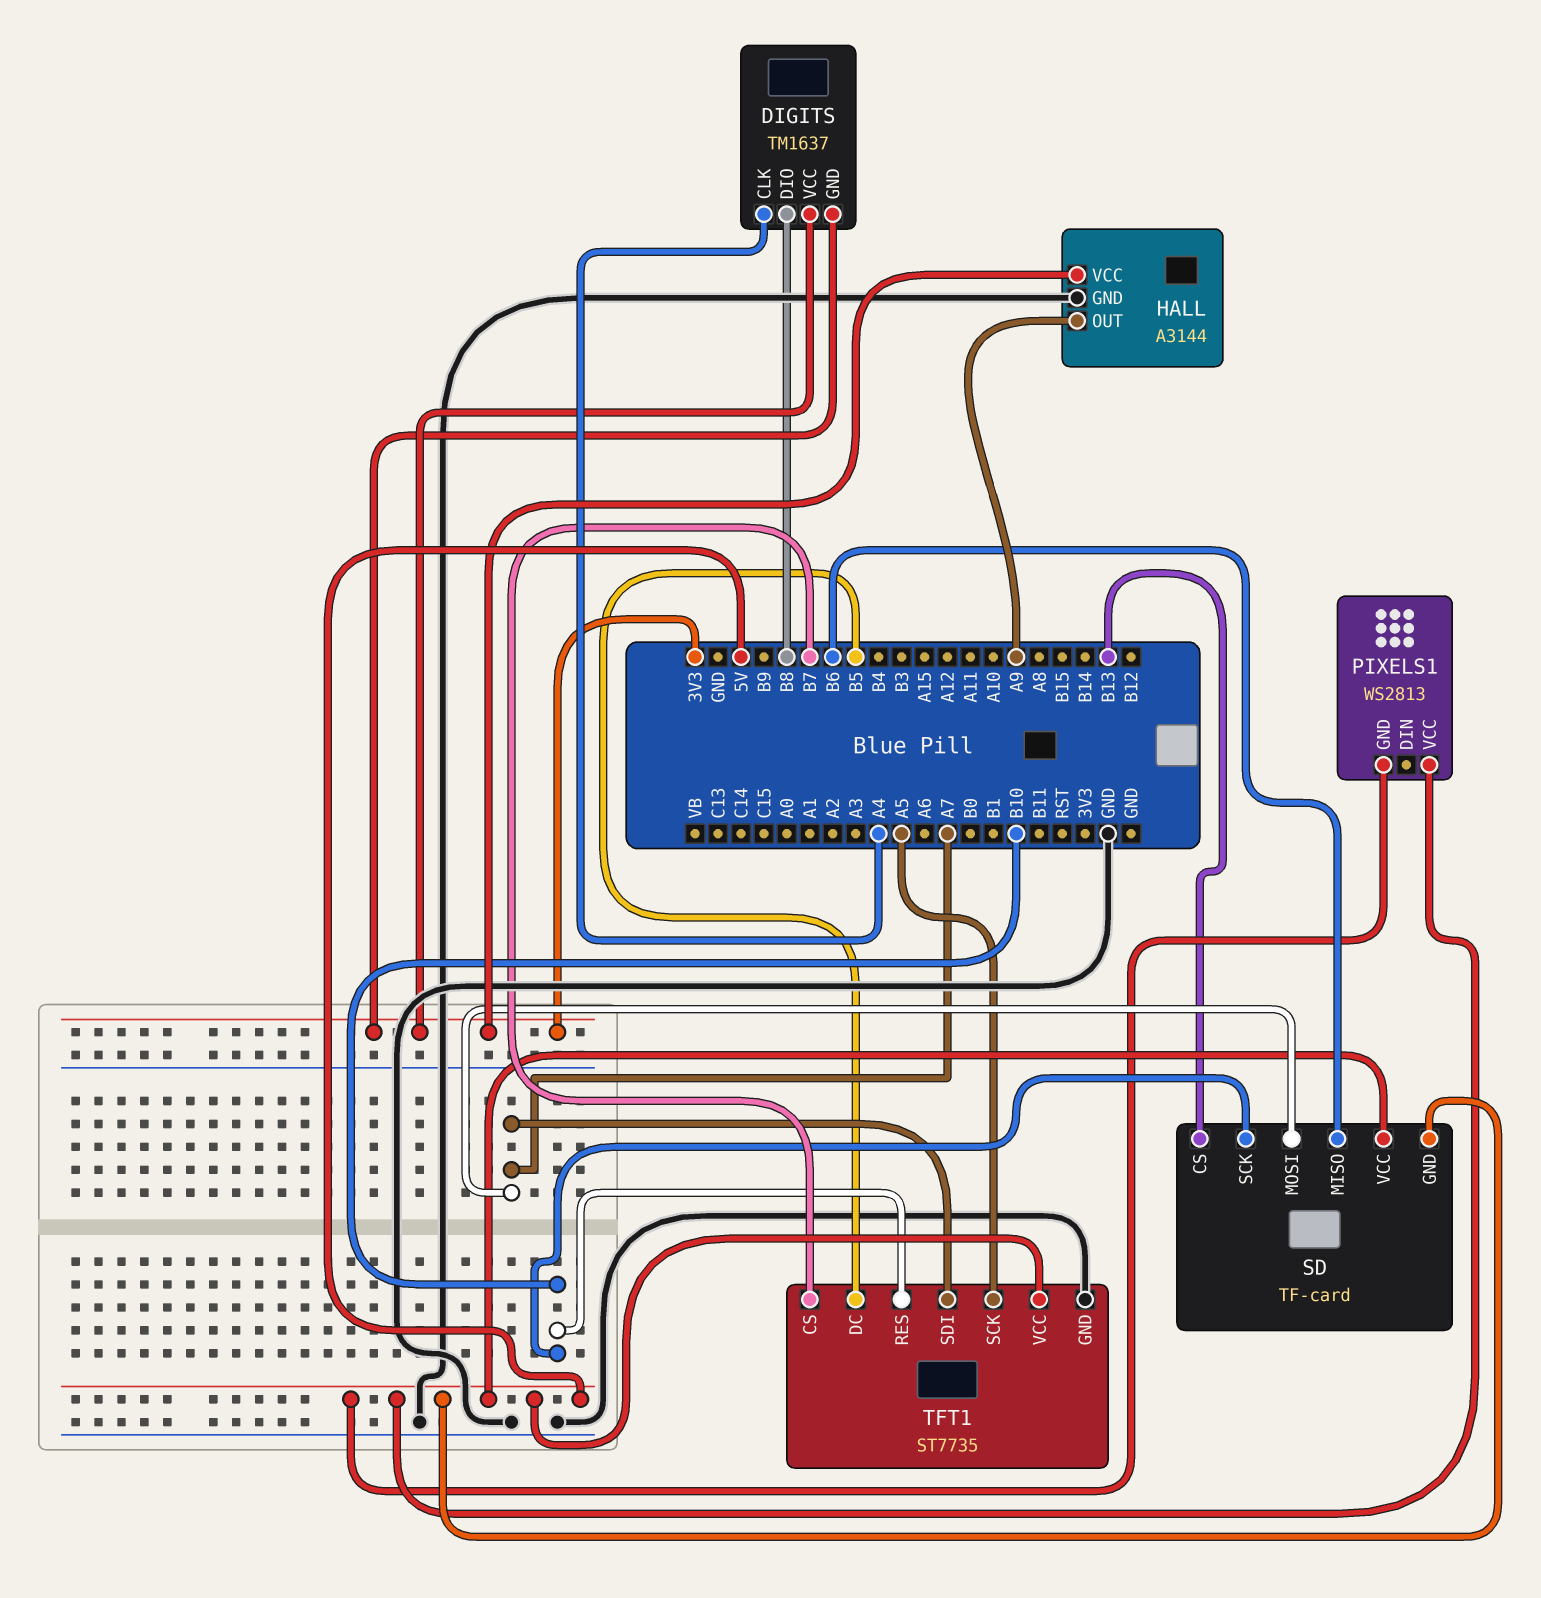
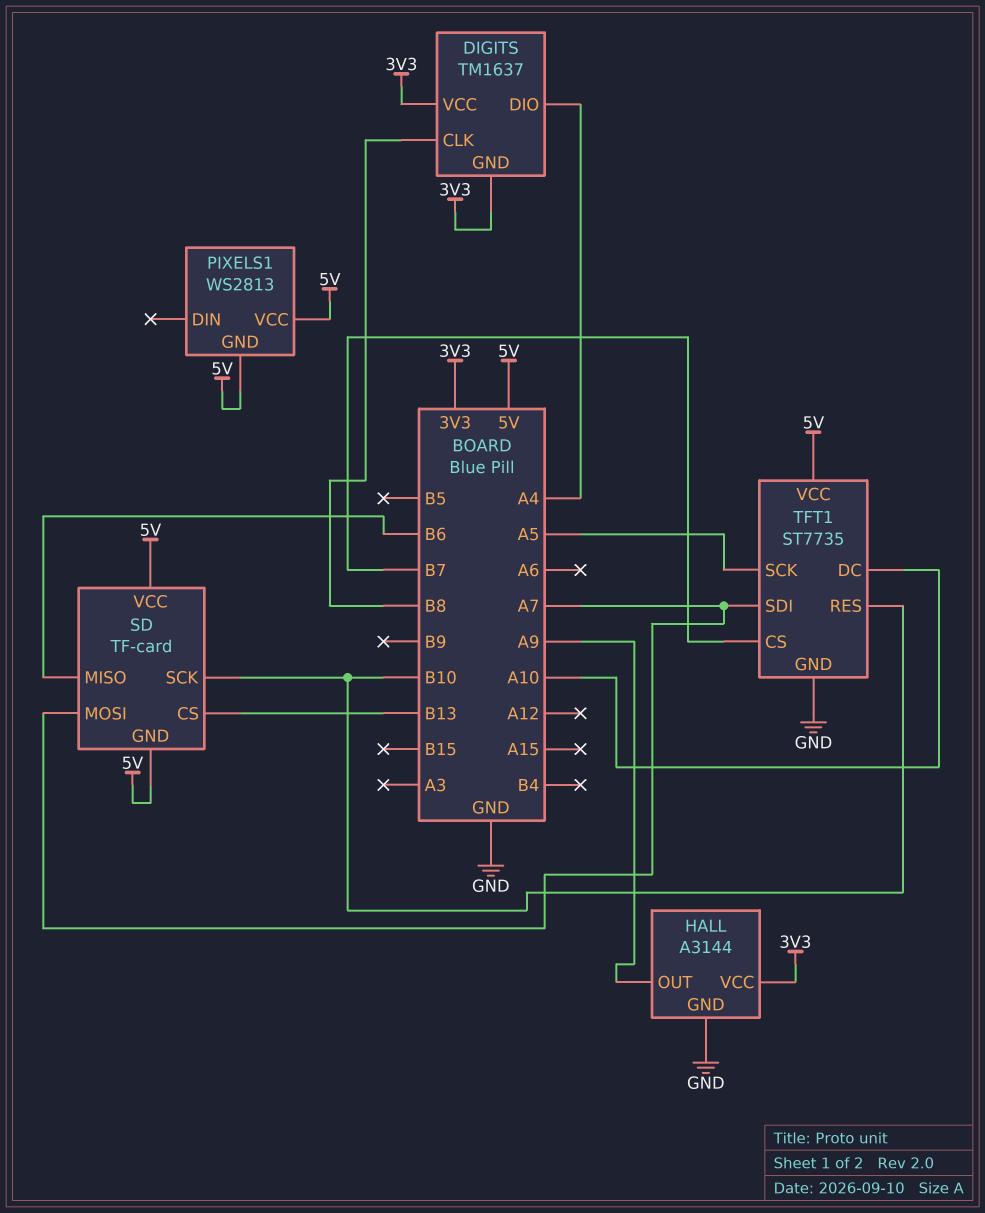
DIGITS pin CLK: A4 -> B8
DIGITS pin DIO: B8 -> A4
TFT1 pin DC: B5 -> A10

